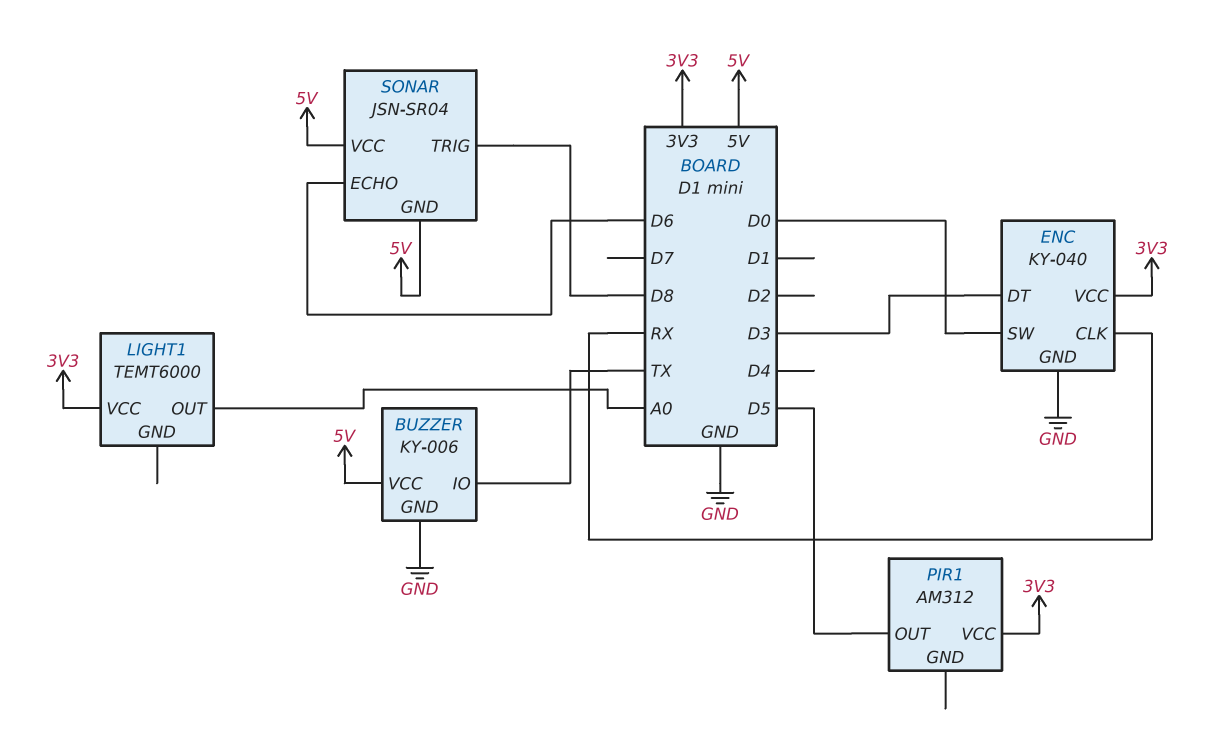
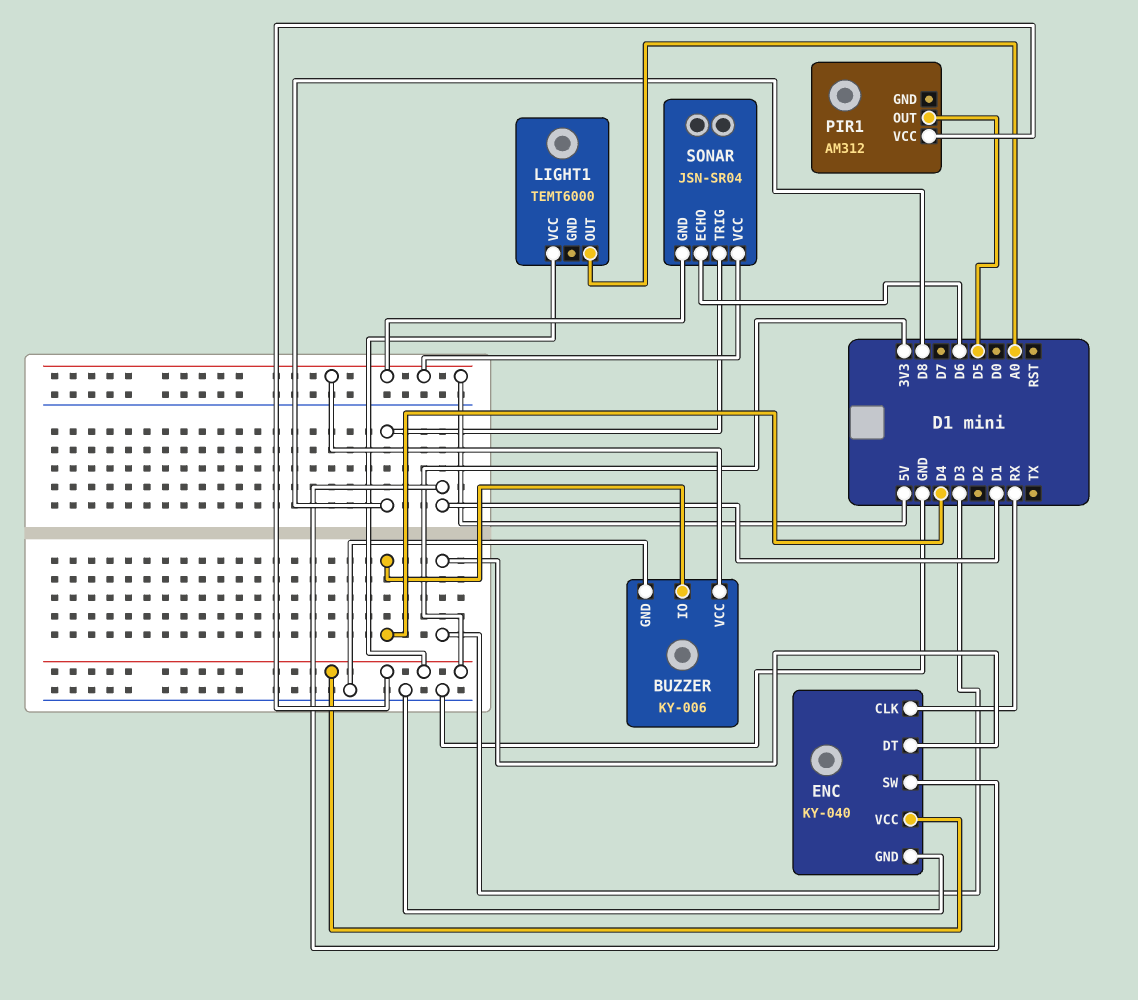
BUZZER pin IO: TX -> D4
ENC pin SW: D0 -> D1

